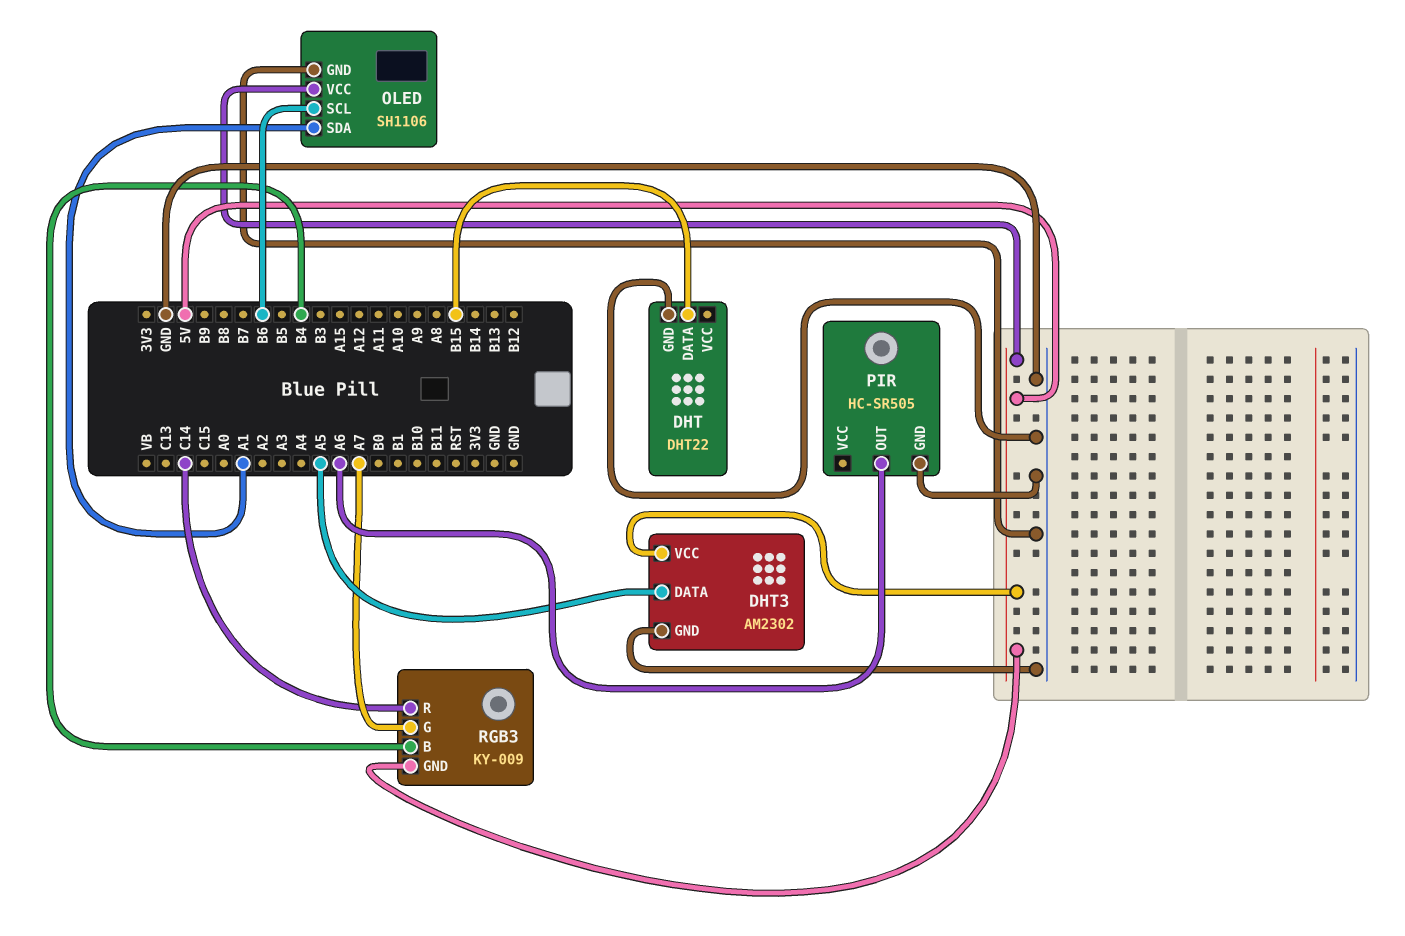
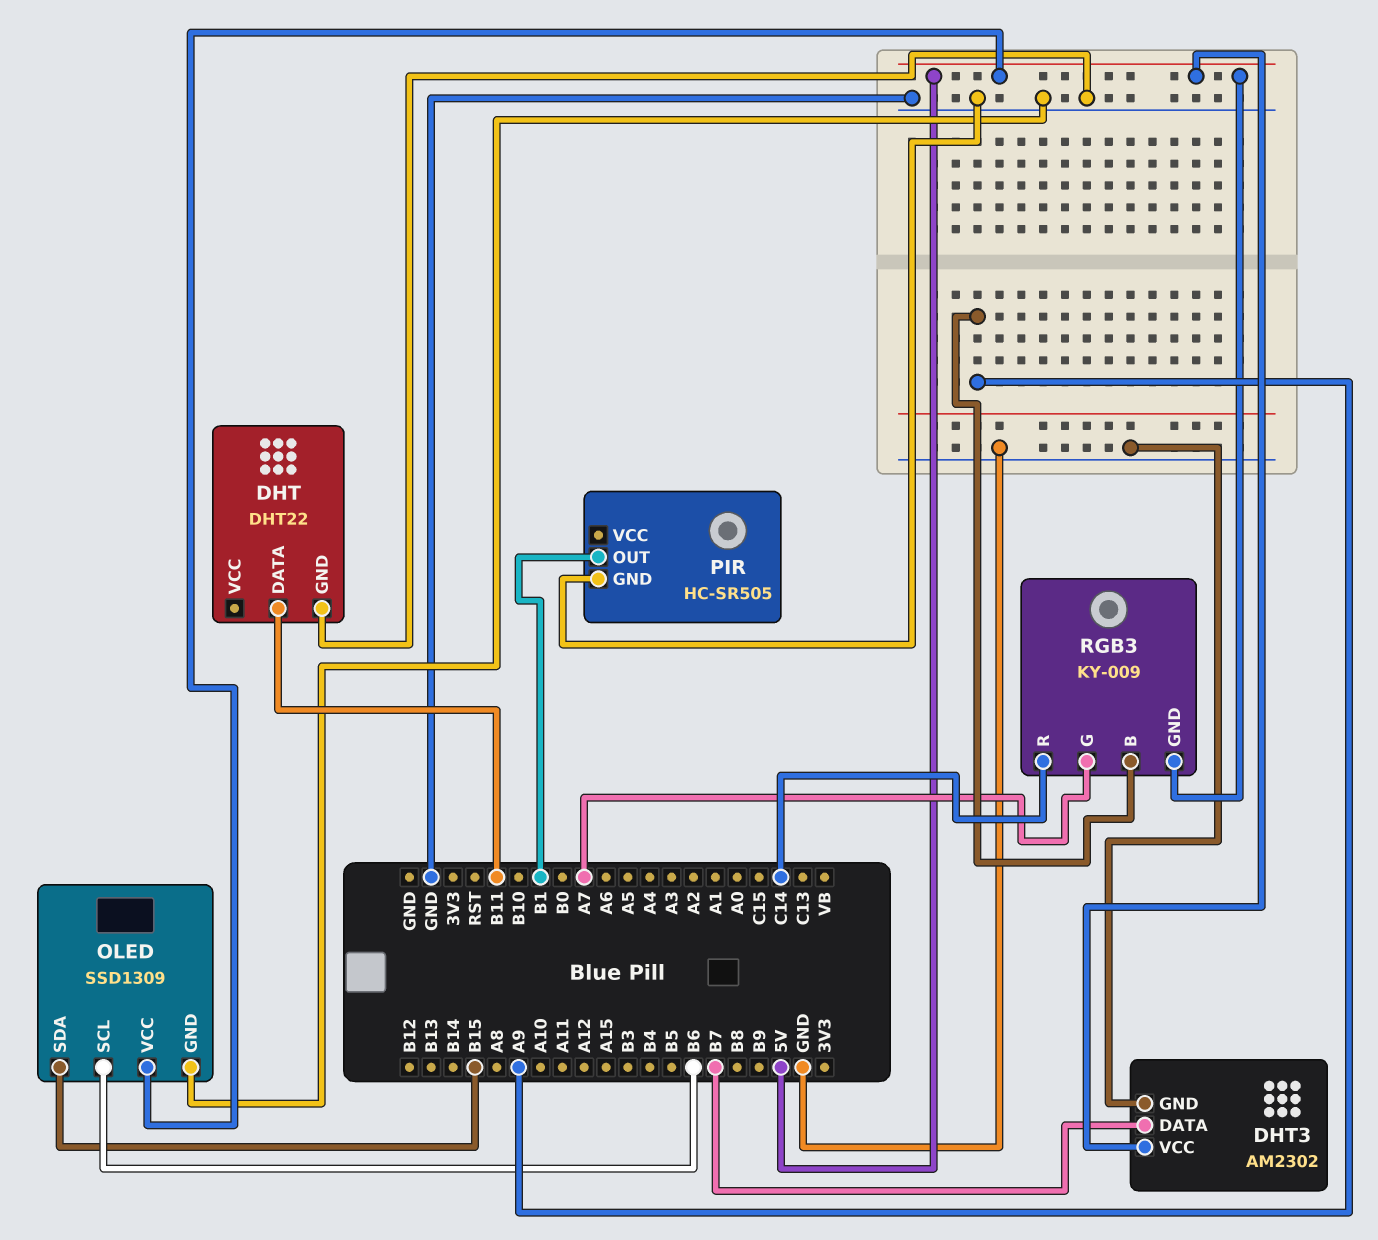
DHT pin DATA: B15 -> B11
DHT3 pin DATA: A5 -> B7
OLED: SH1106 -> SSD1309
OLED pin SDA: A1 -> B15
PIR pin OUT: A6 -> B1
RGB3 pin B: B4 -> A9

